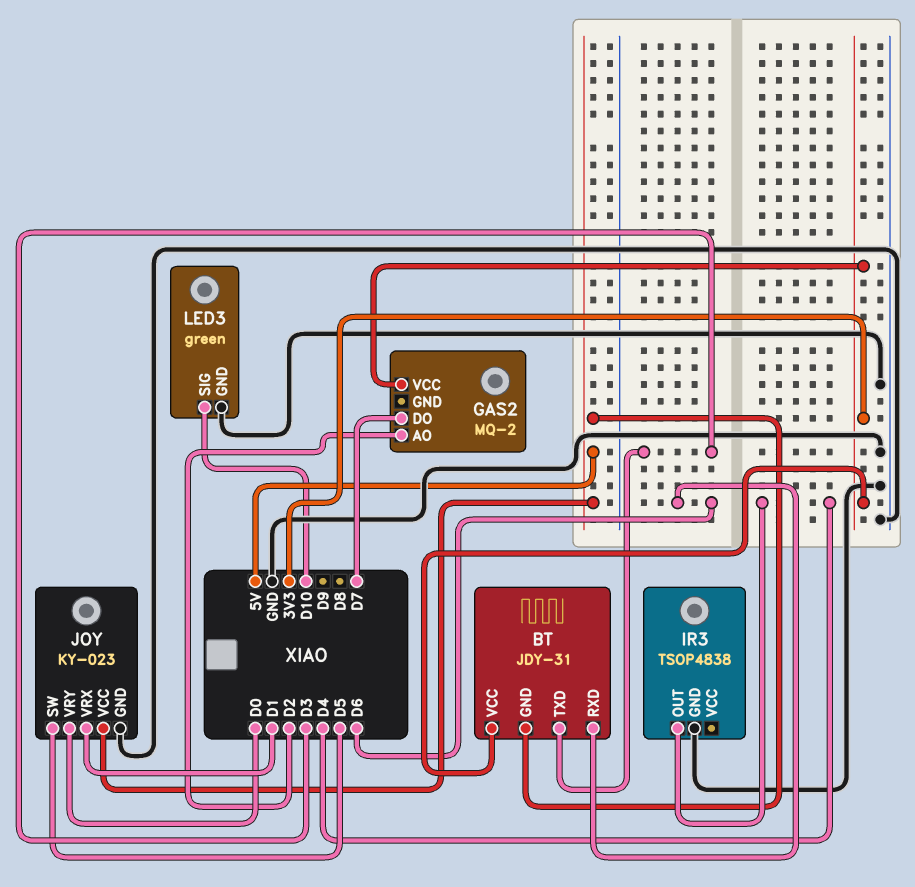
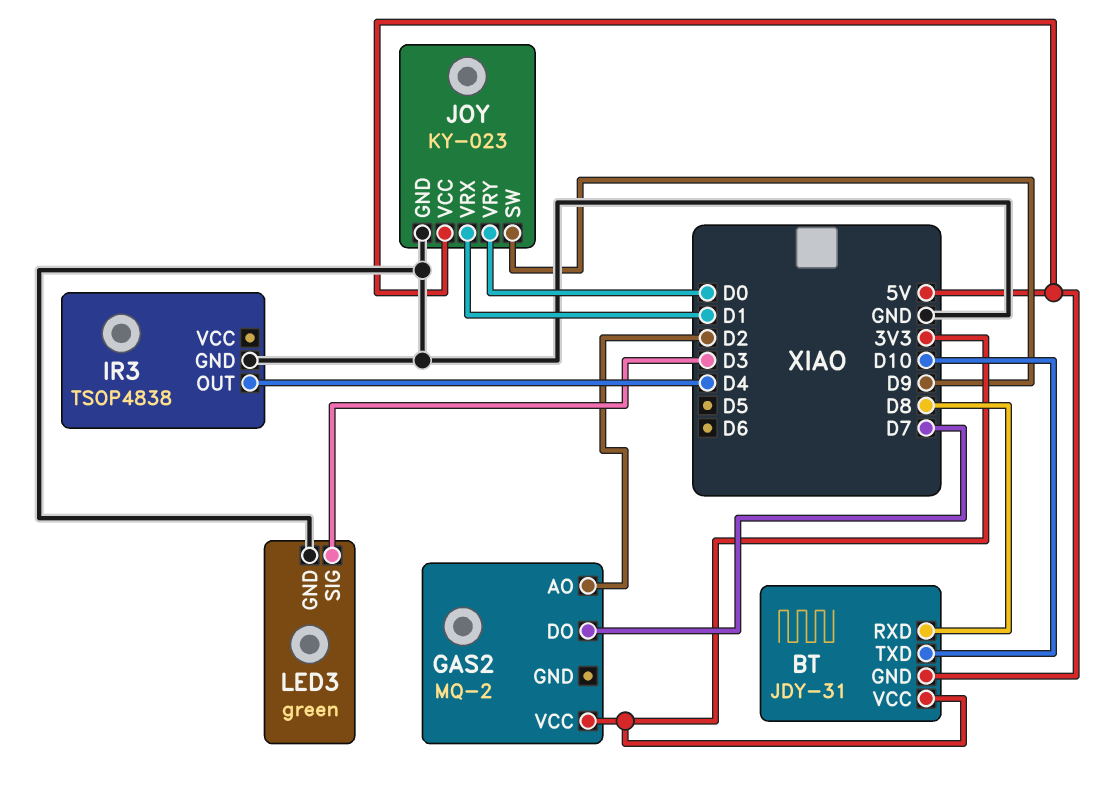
BT pin RXD: D6 -> D8
BT pin TXD: D3 -> D10
JOY pin SW: D5 -> D9
LED3 pin SIG: D10 -> D3

